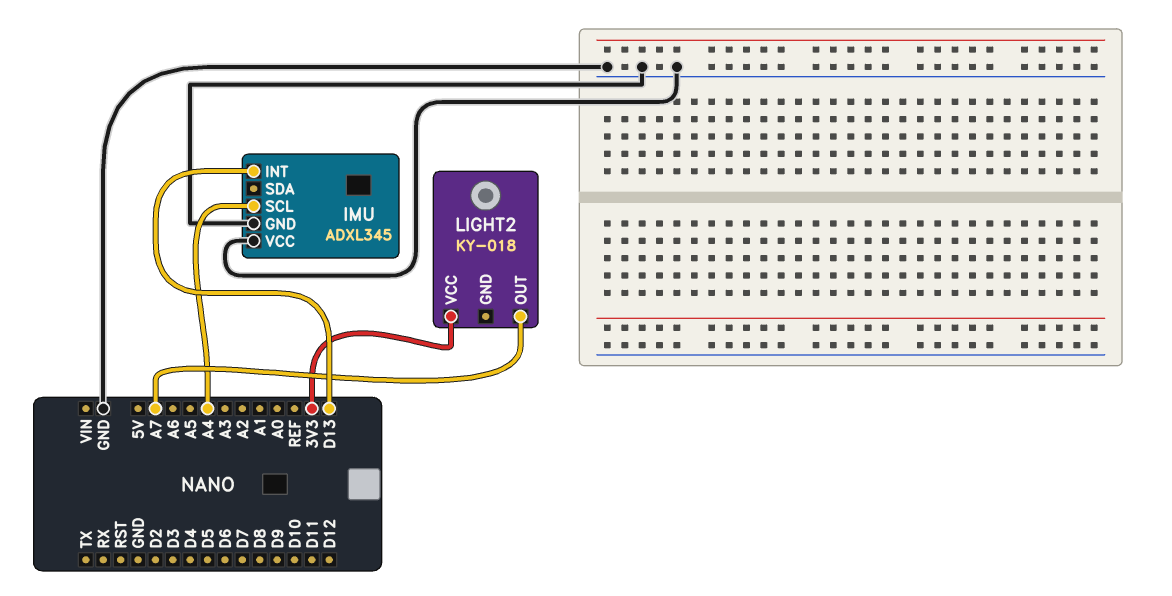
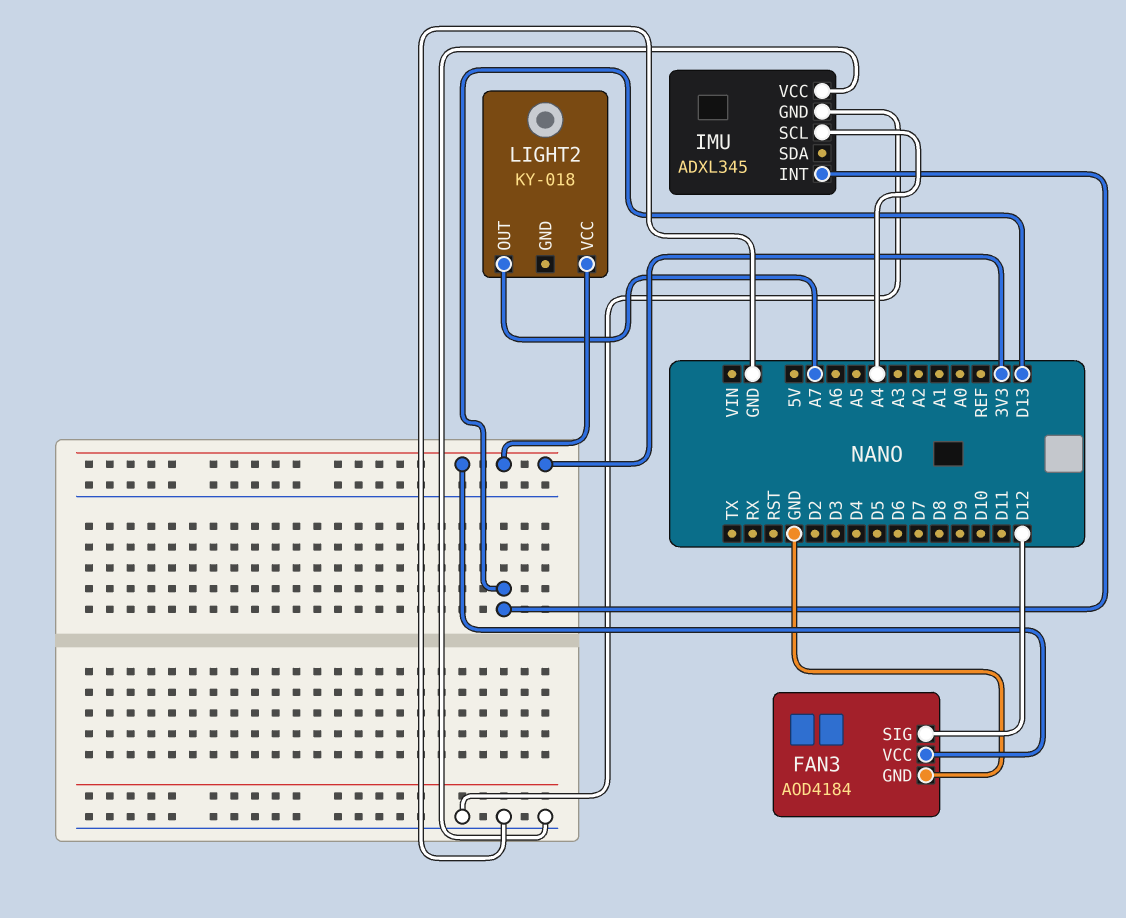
FAN3: none -> AOD4184
FAN3 pin GND: none -> GND
FAN3 pin SIG: none -> D12
FAN3 pin VCC: none -> 3V3

